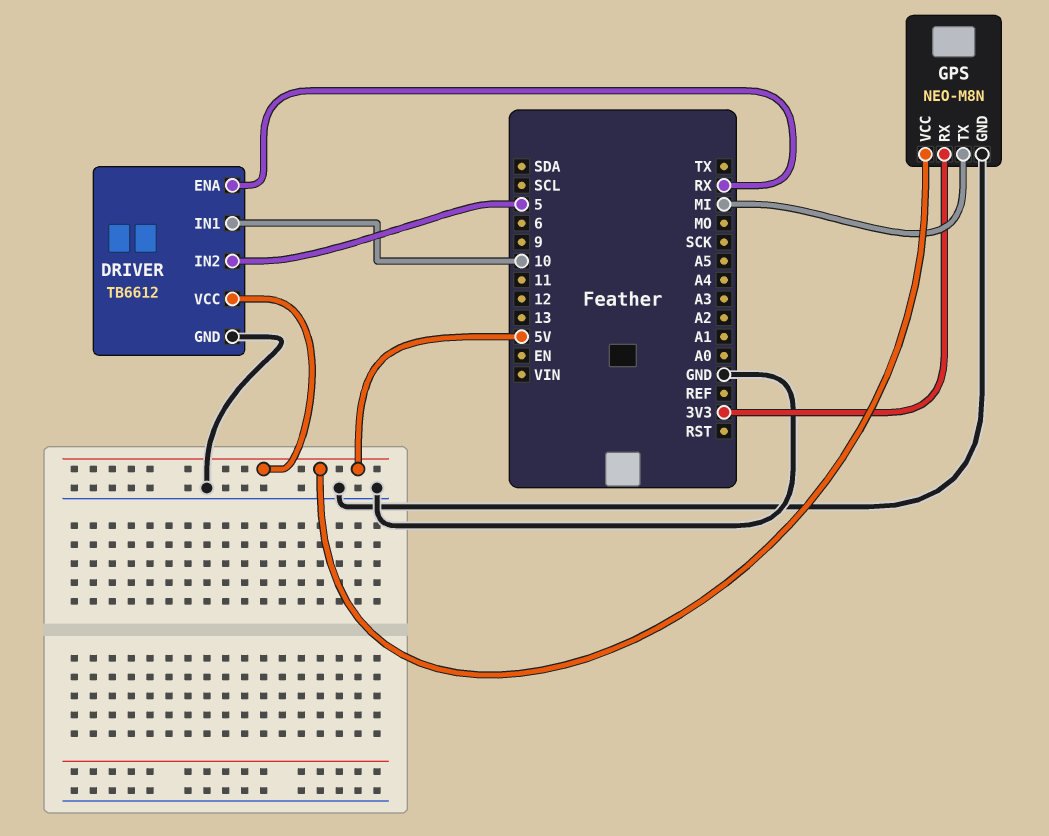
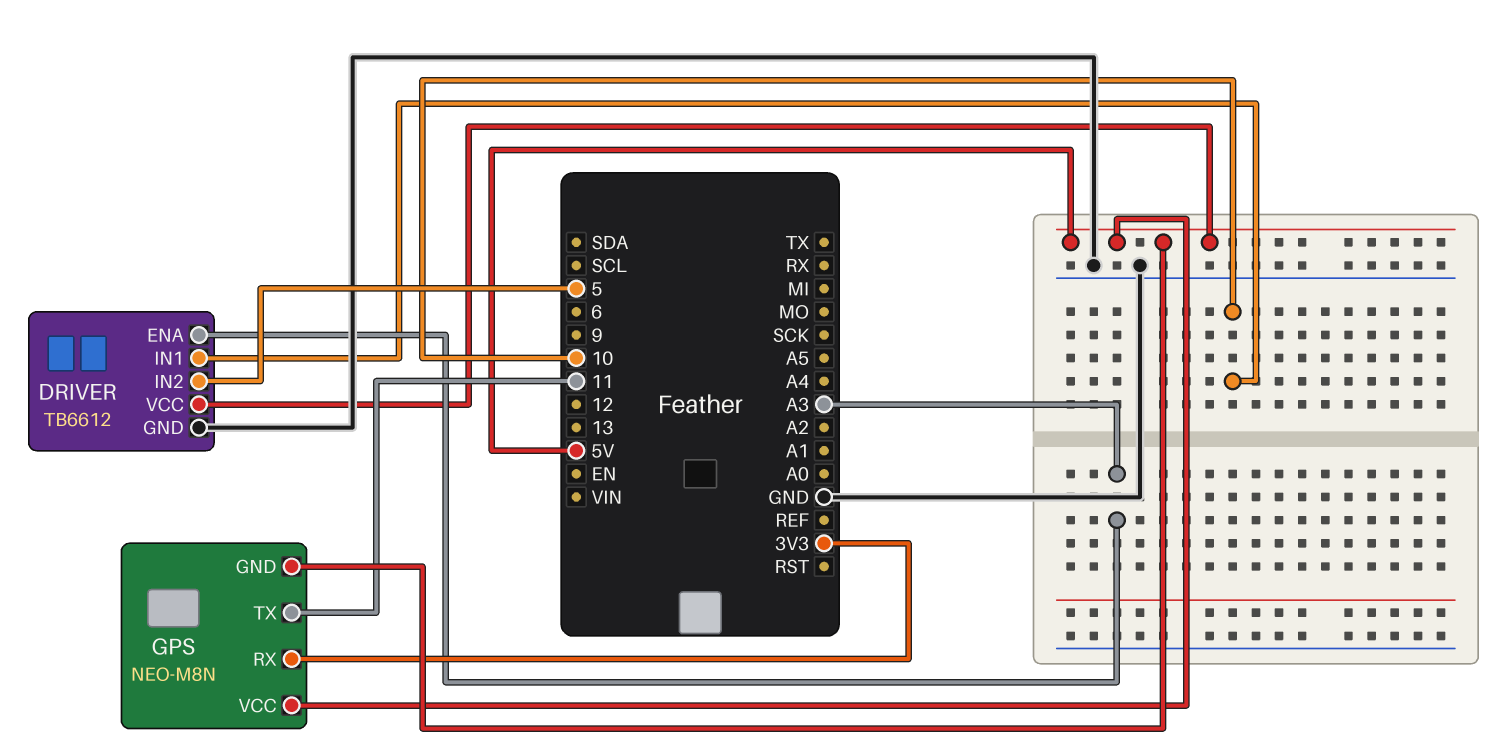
DRIVER pin ENA: RX -> A3
GPS pin GND: GND -> 5V
GPS pin TX: MI -> 11

